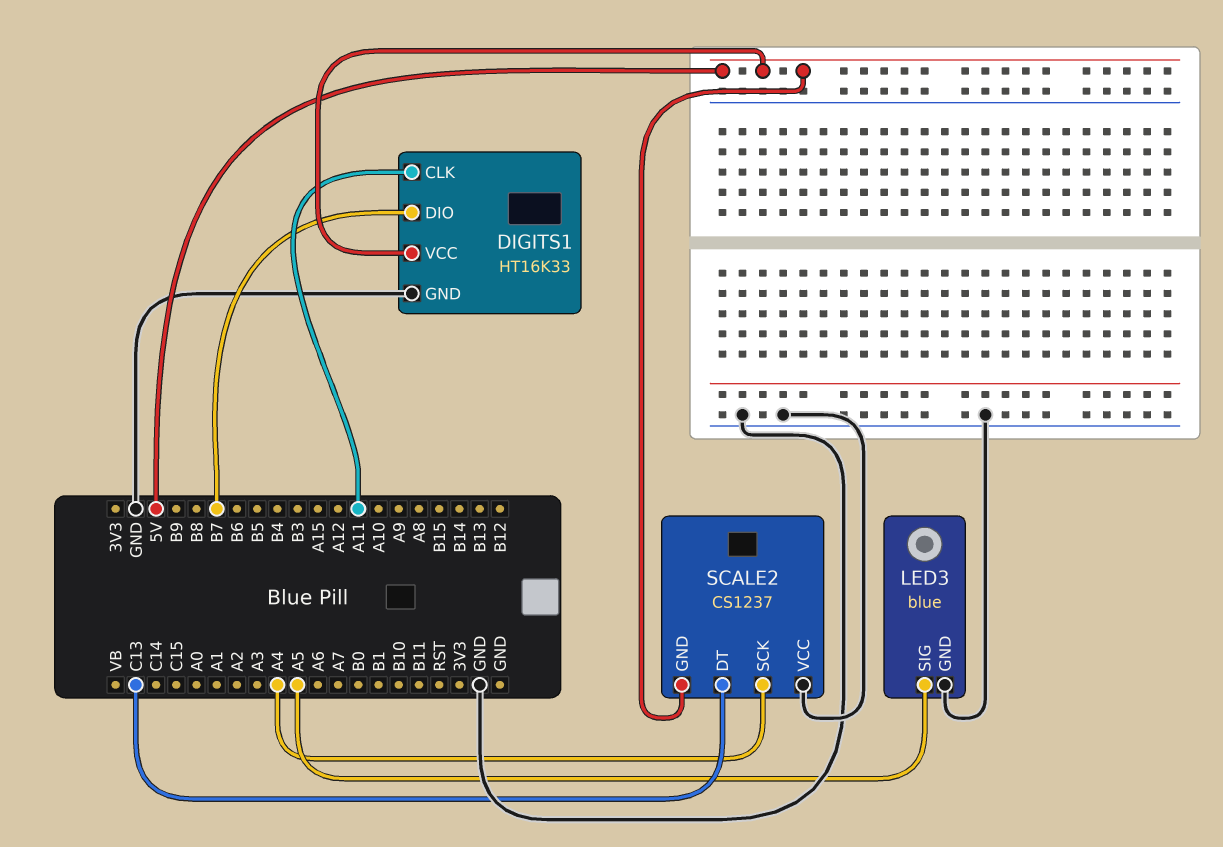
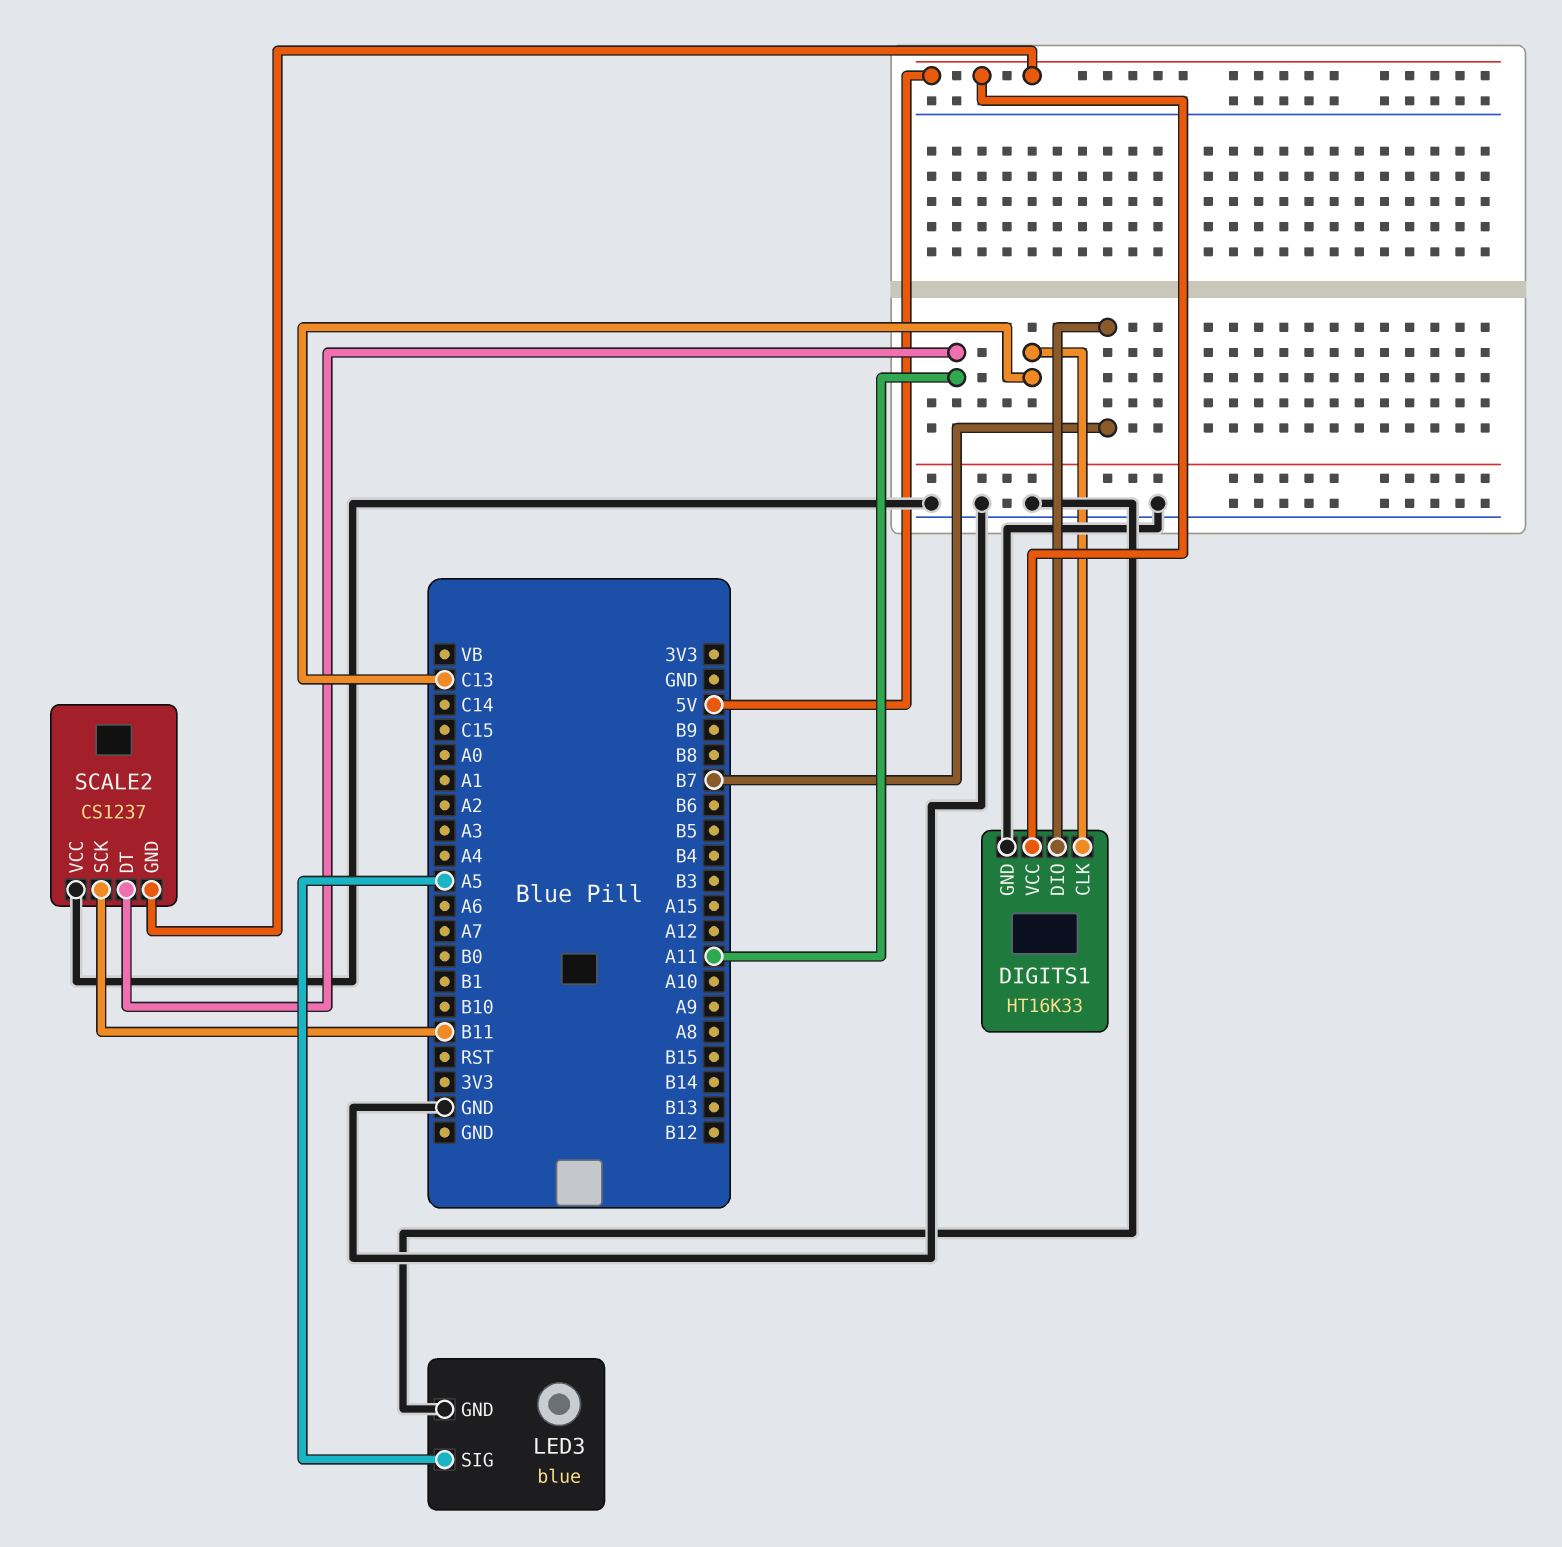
DIGITS1 pin CLK: A11 -> C13
SCALE2 pin DT: C13 -> A11
SCALE2 pin SCK: A4 -> B11

